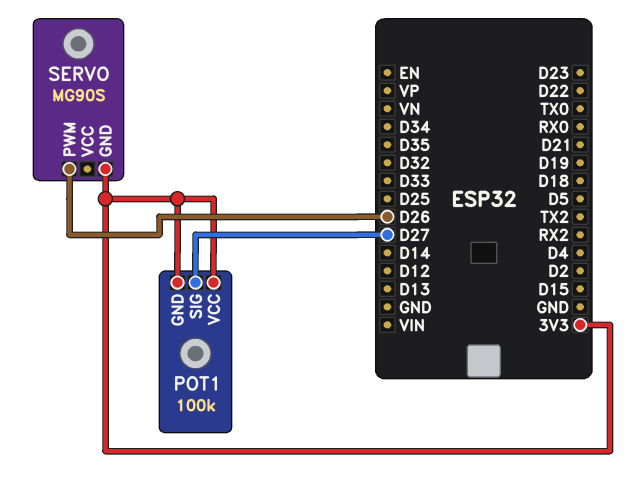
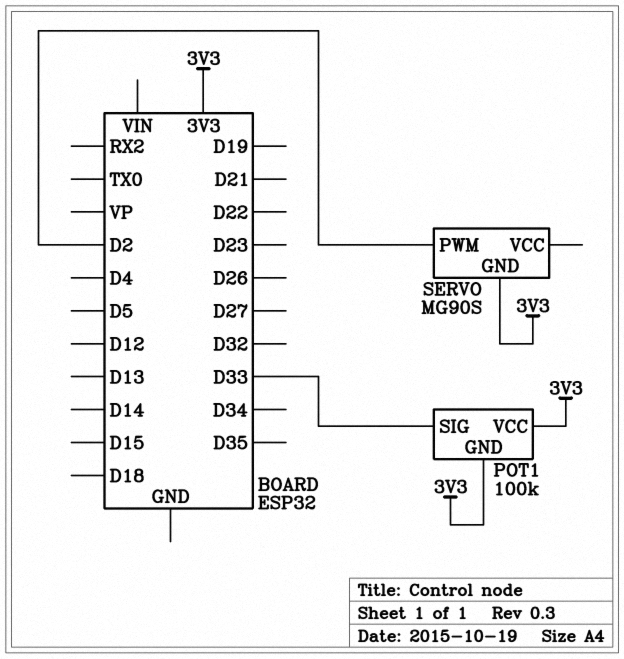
POT1 pin SIG: D27 -> D33
SERVO pin PWM: D26 -> D2

